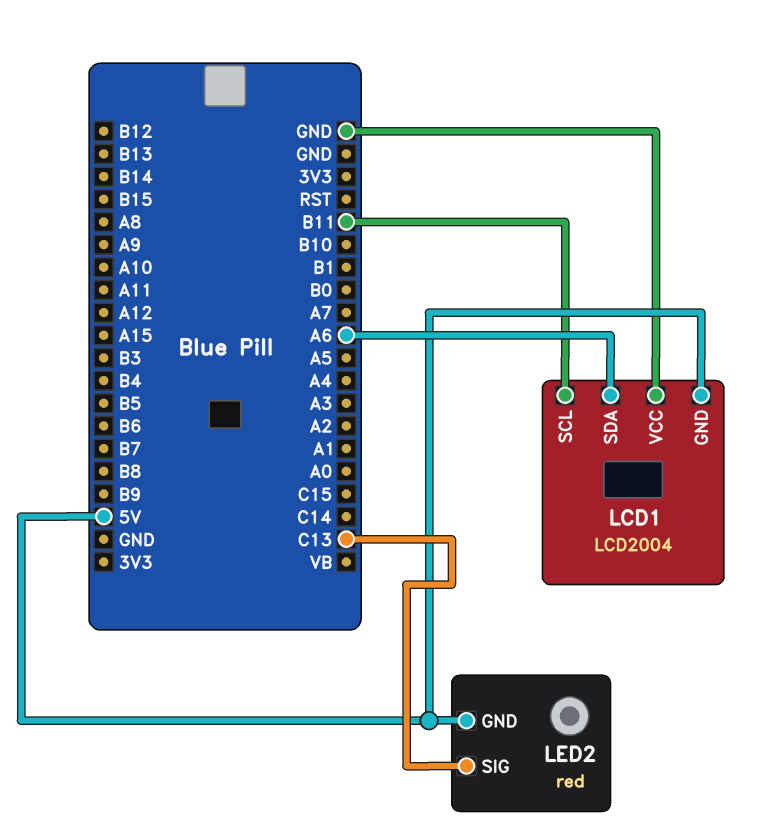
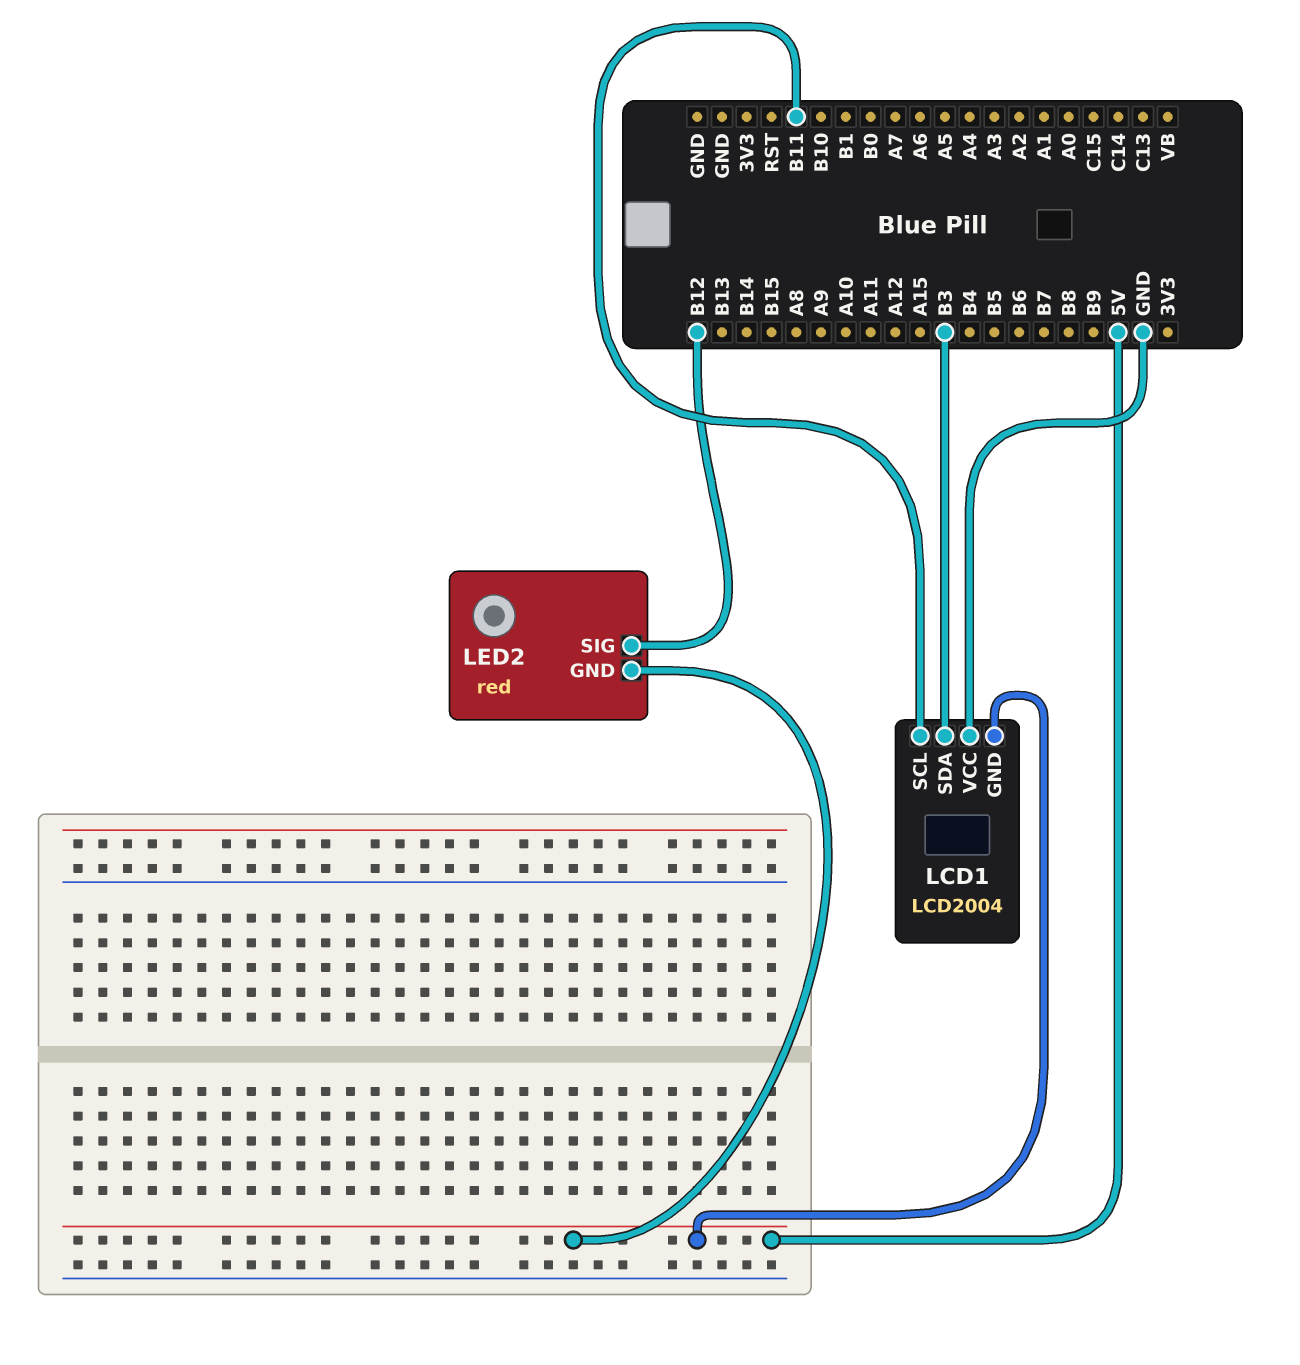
LCD1 pin SDA: A6 -> B3
LED2 pin SIG: C13 -> B12

